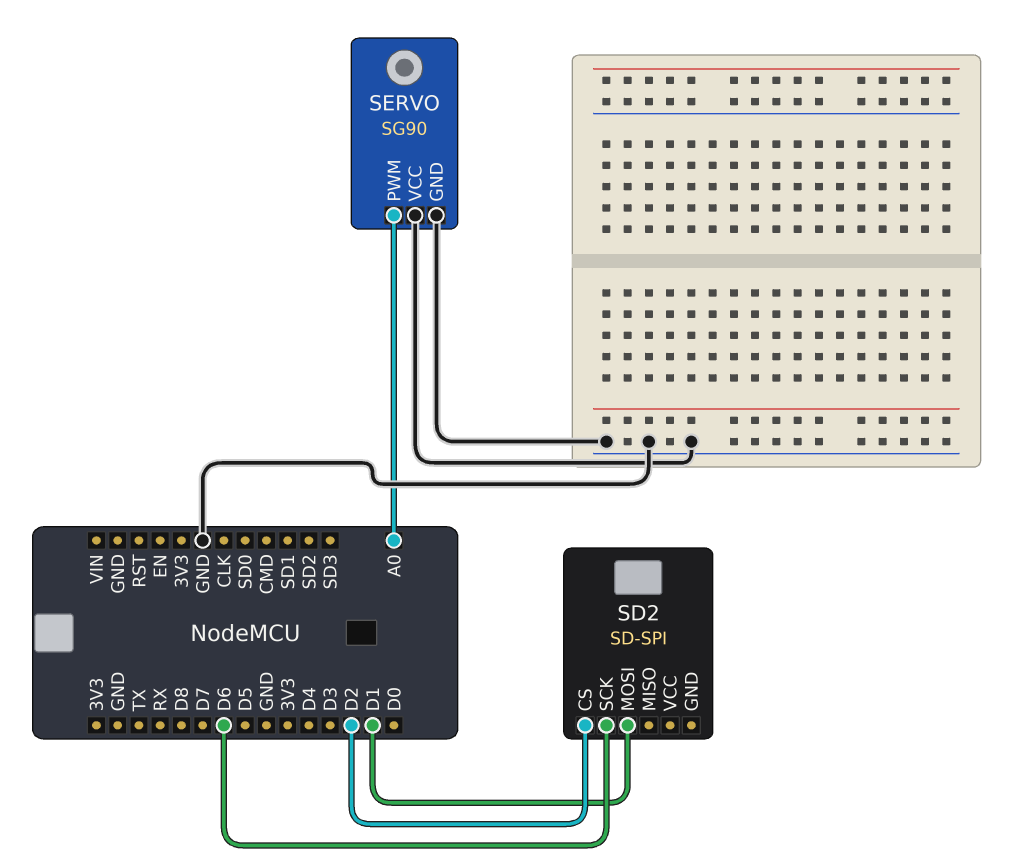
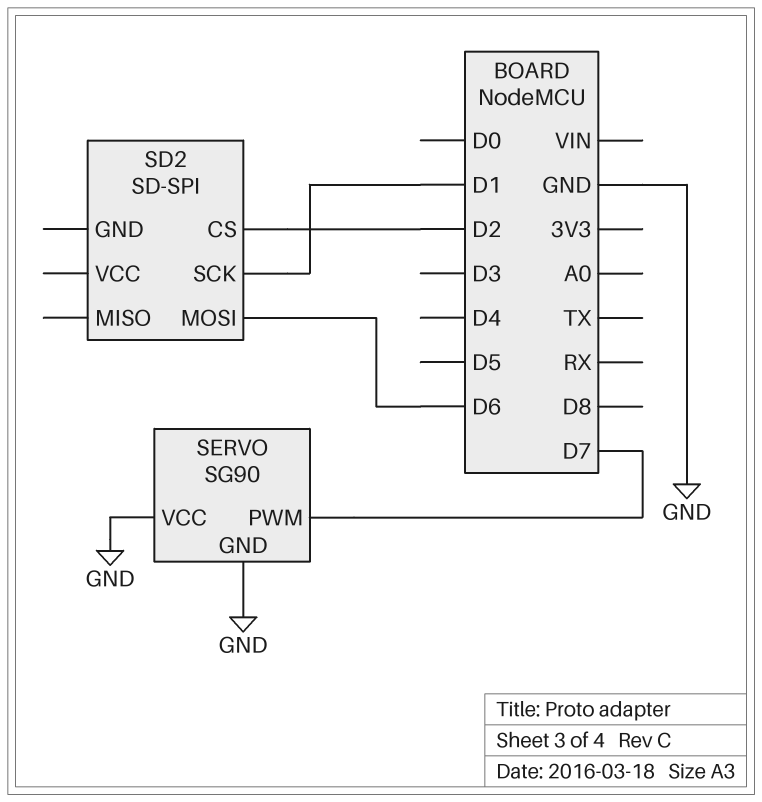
SD2 pin MOSI: D1 -> D6
SD2 pin SCK: D6 -> D1
SERVO pin PWM: A0 -> D7

